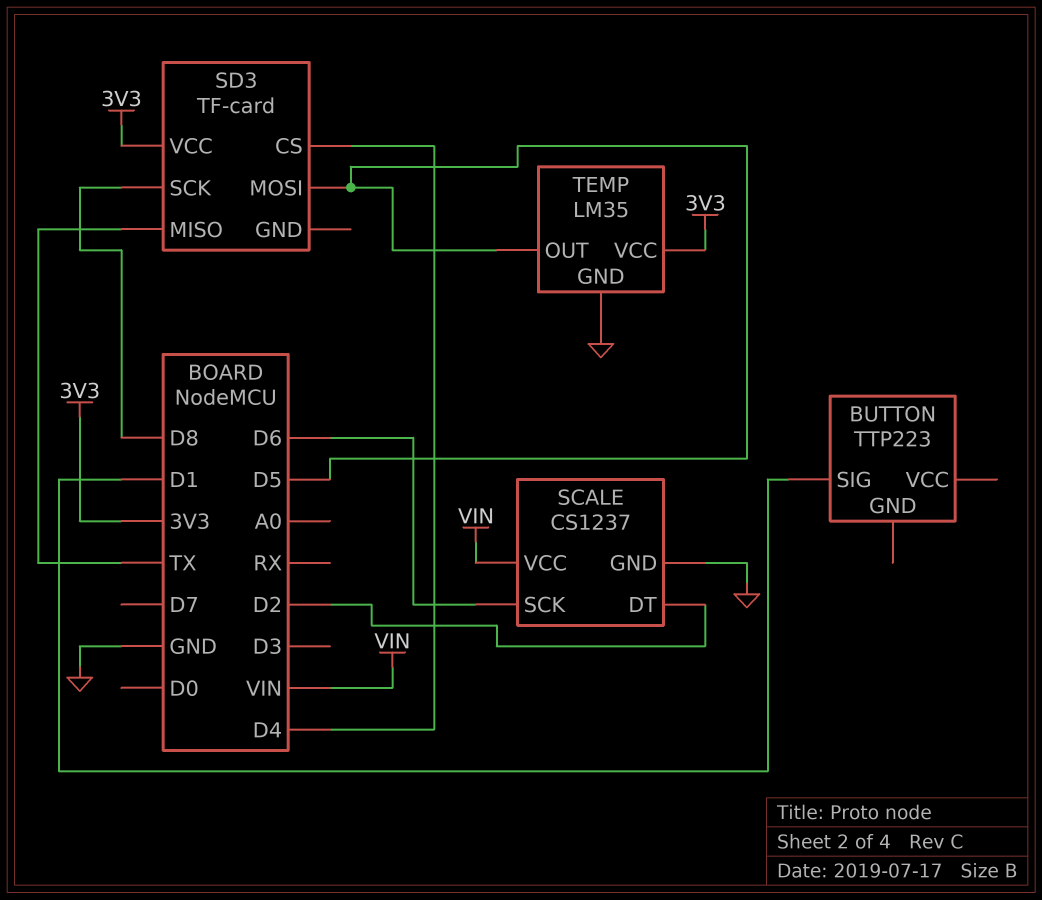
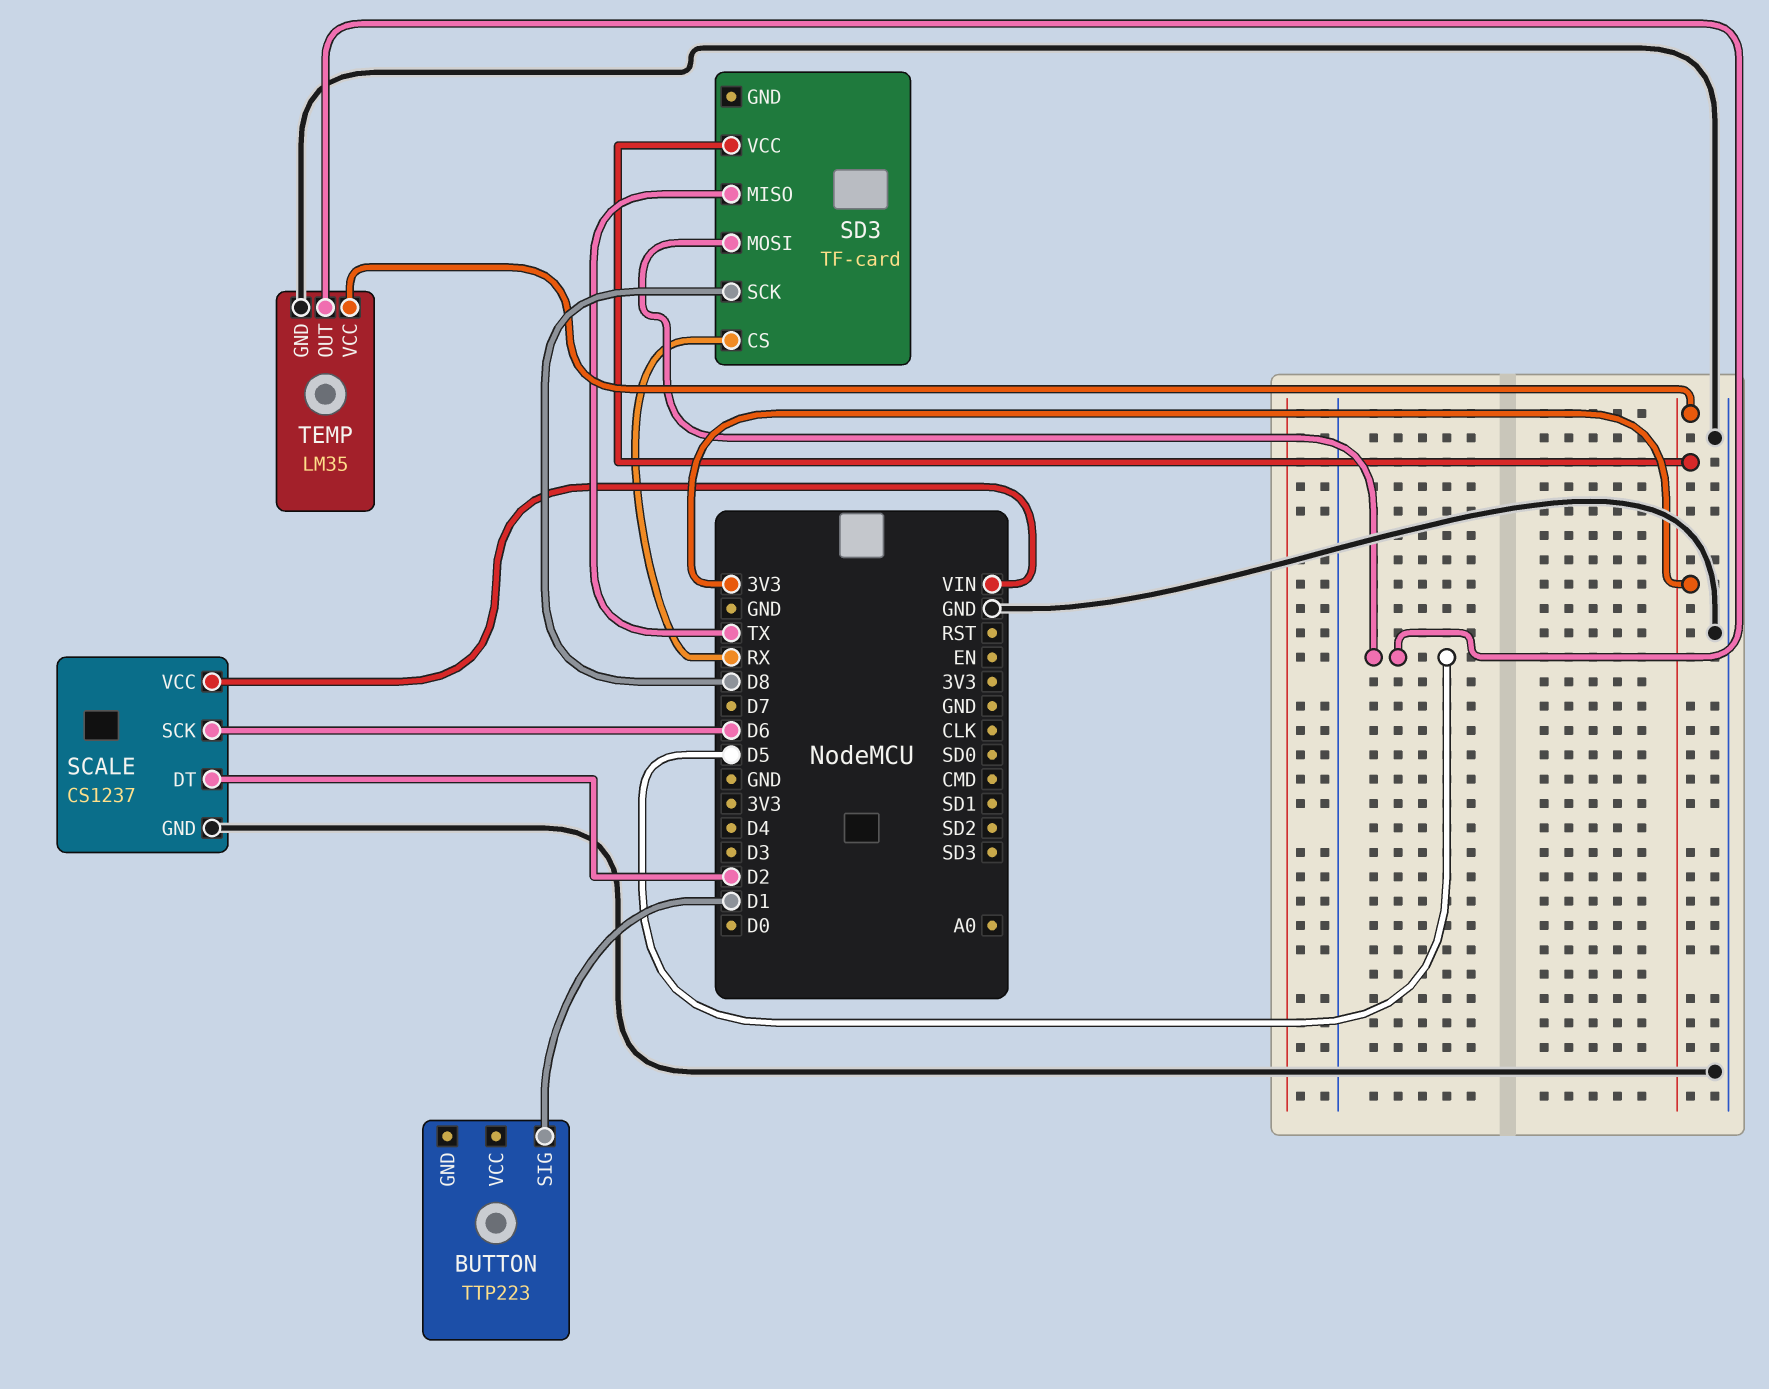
SD3 pin CS: D4 -> RX

